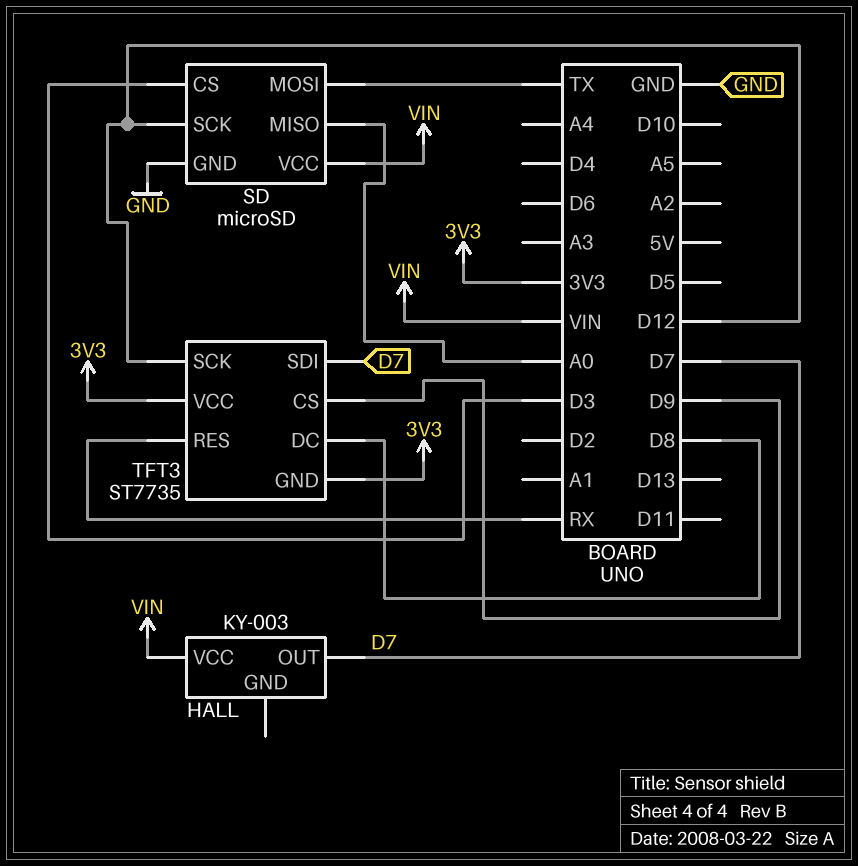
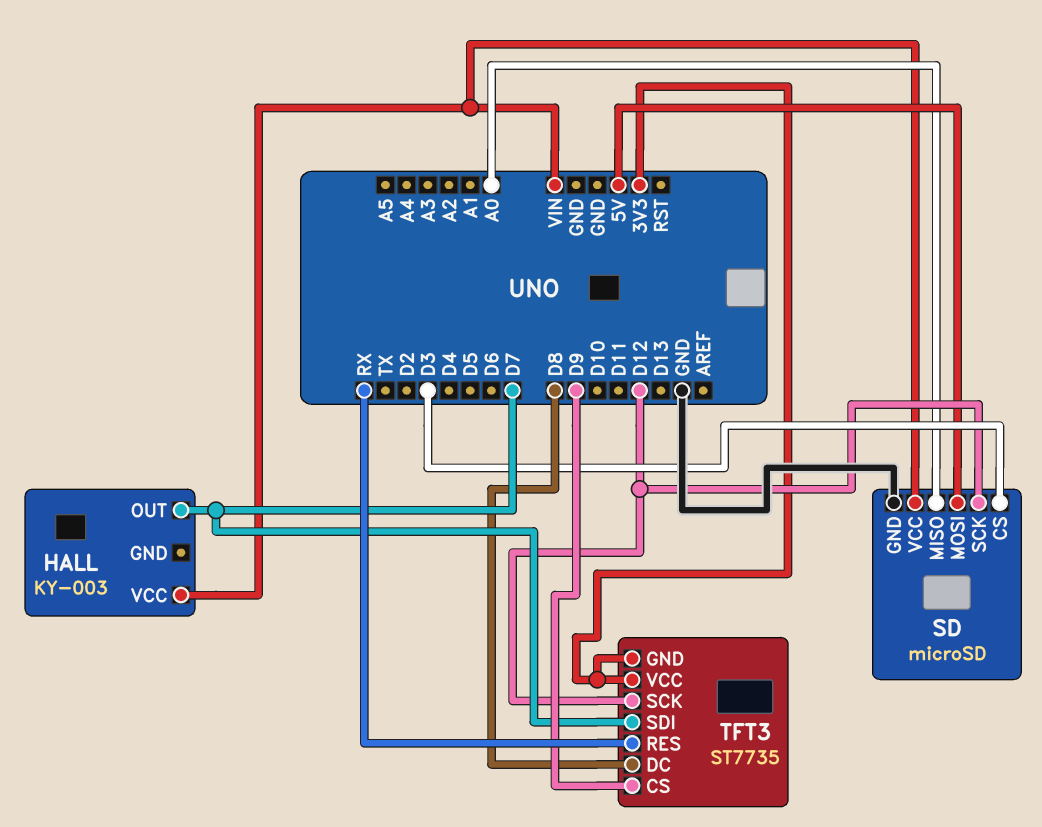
SD pin MOSI: TX -> 5V

